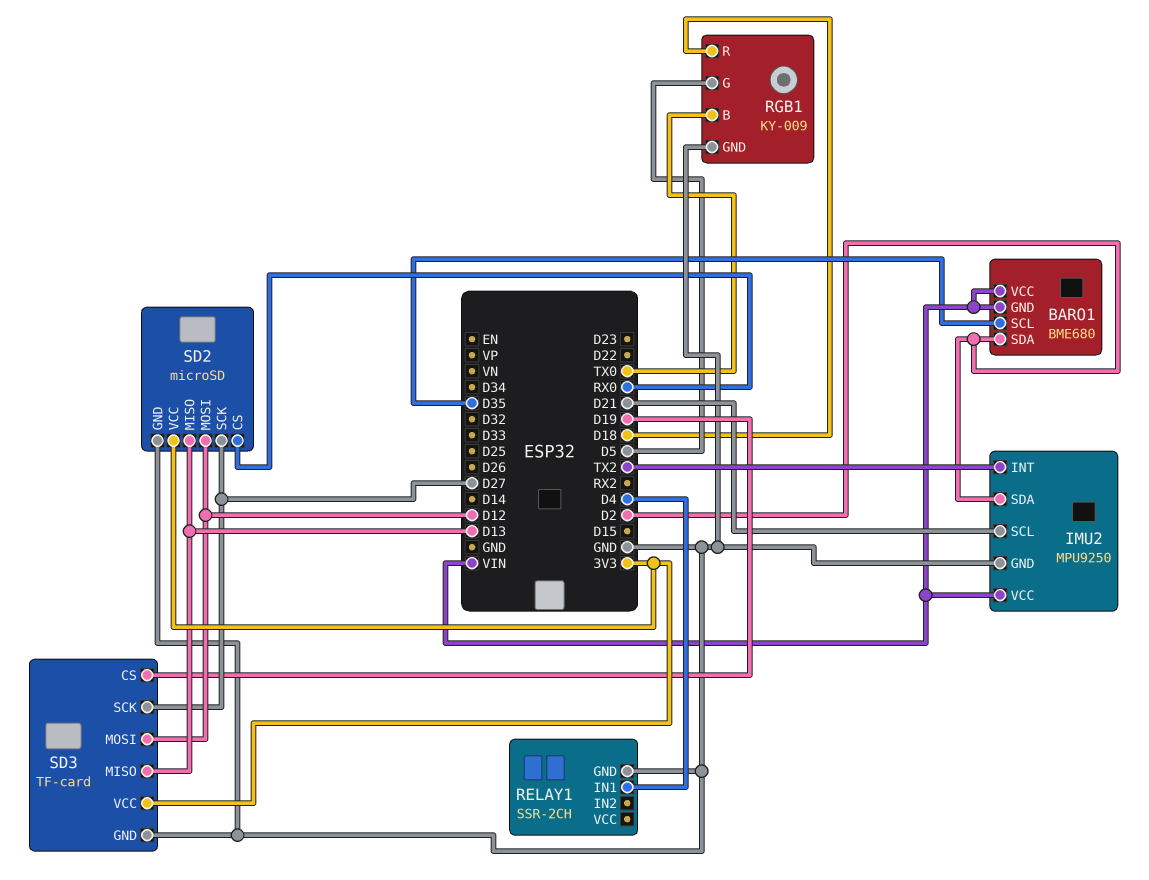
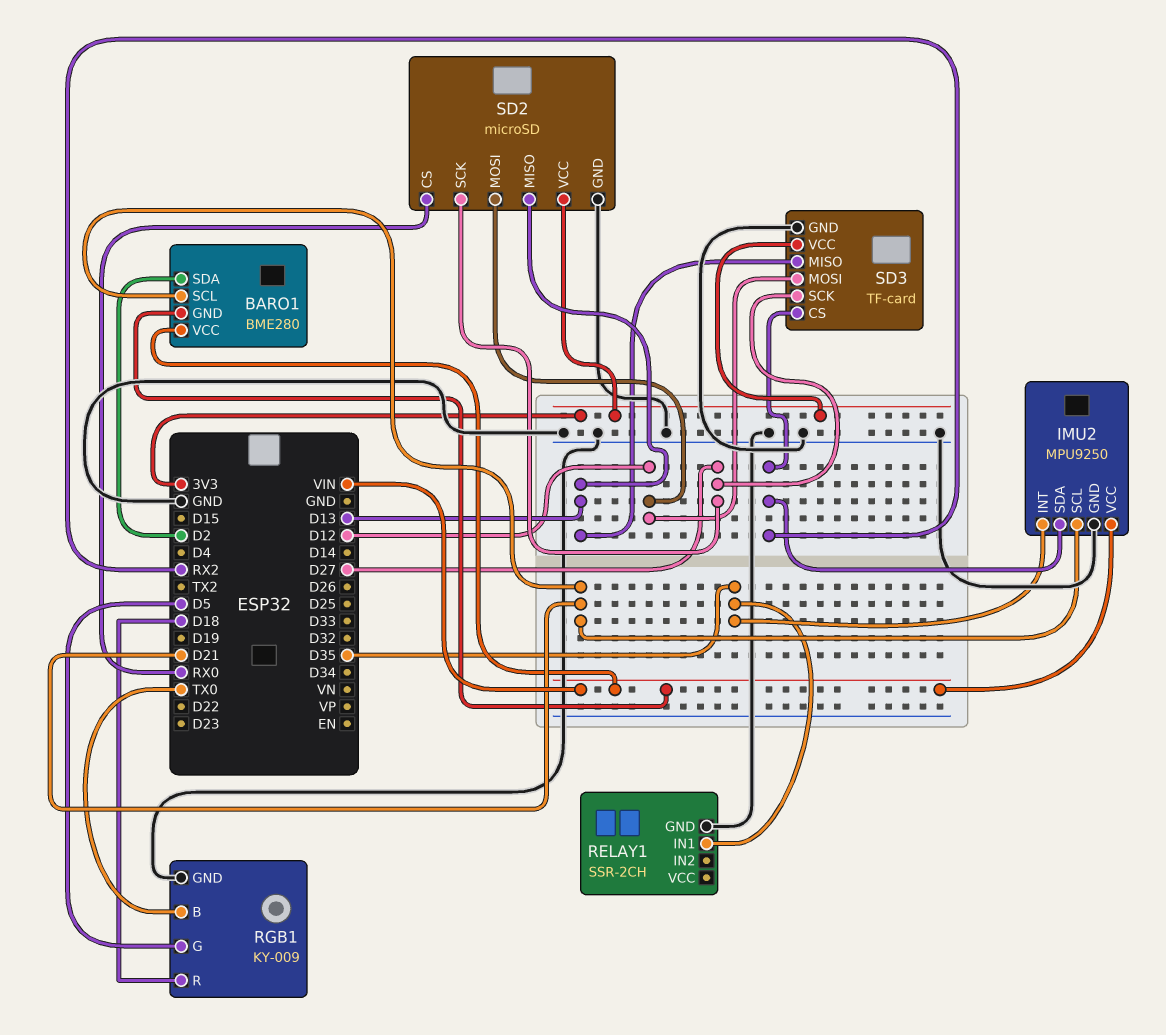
BARO1: BME680 -> BME280
BARO1 pin SCL: D35 -> D21
IMU2 pin INT: TX2 -> D35
IMU2 pin SDA: D2 -> RX2
RELAY1 pin IN1: D4 -> D35
SD3 pin CS: D19 -> RX2

